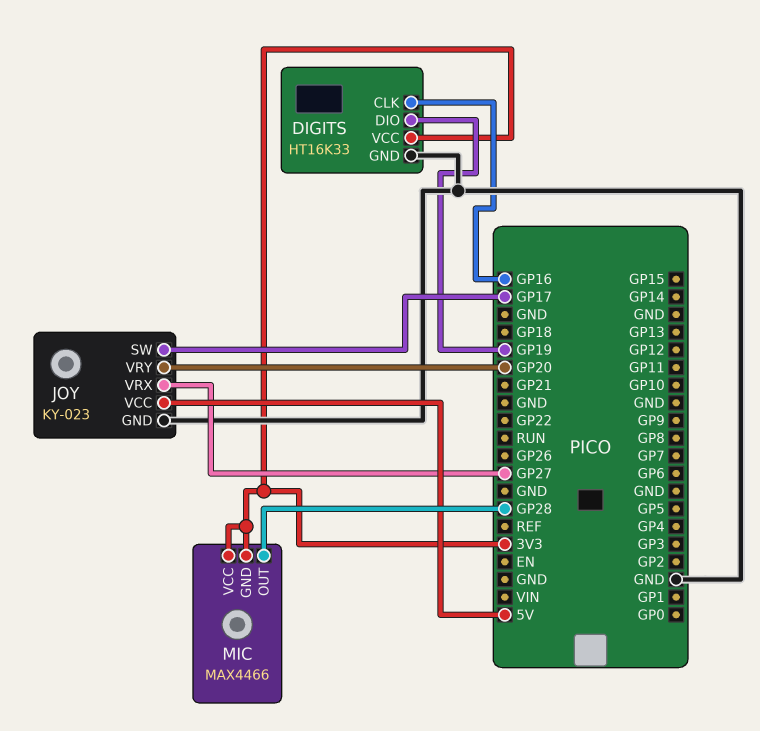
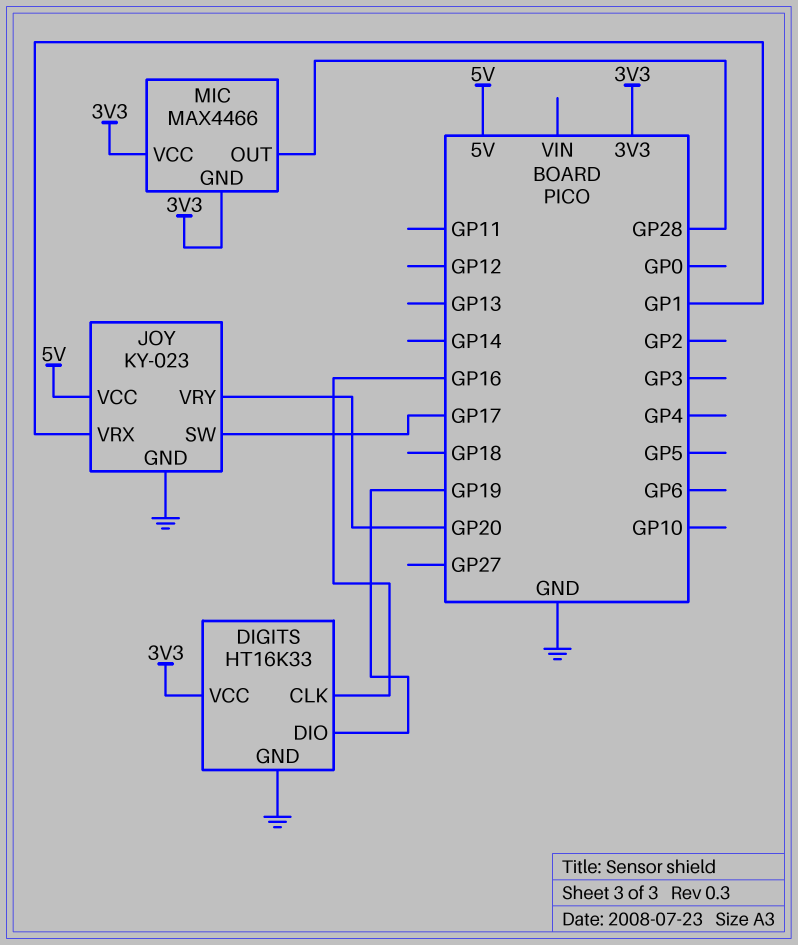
JOY pin VRX: GP27 -> GP1

